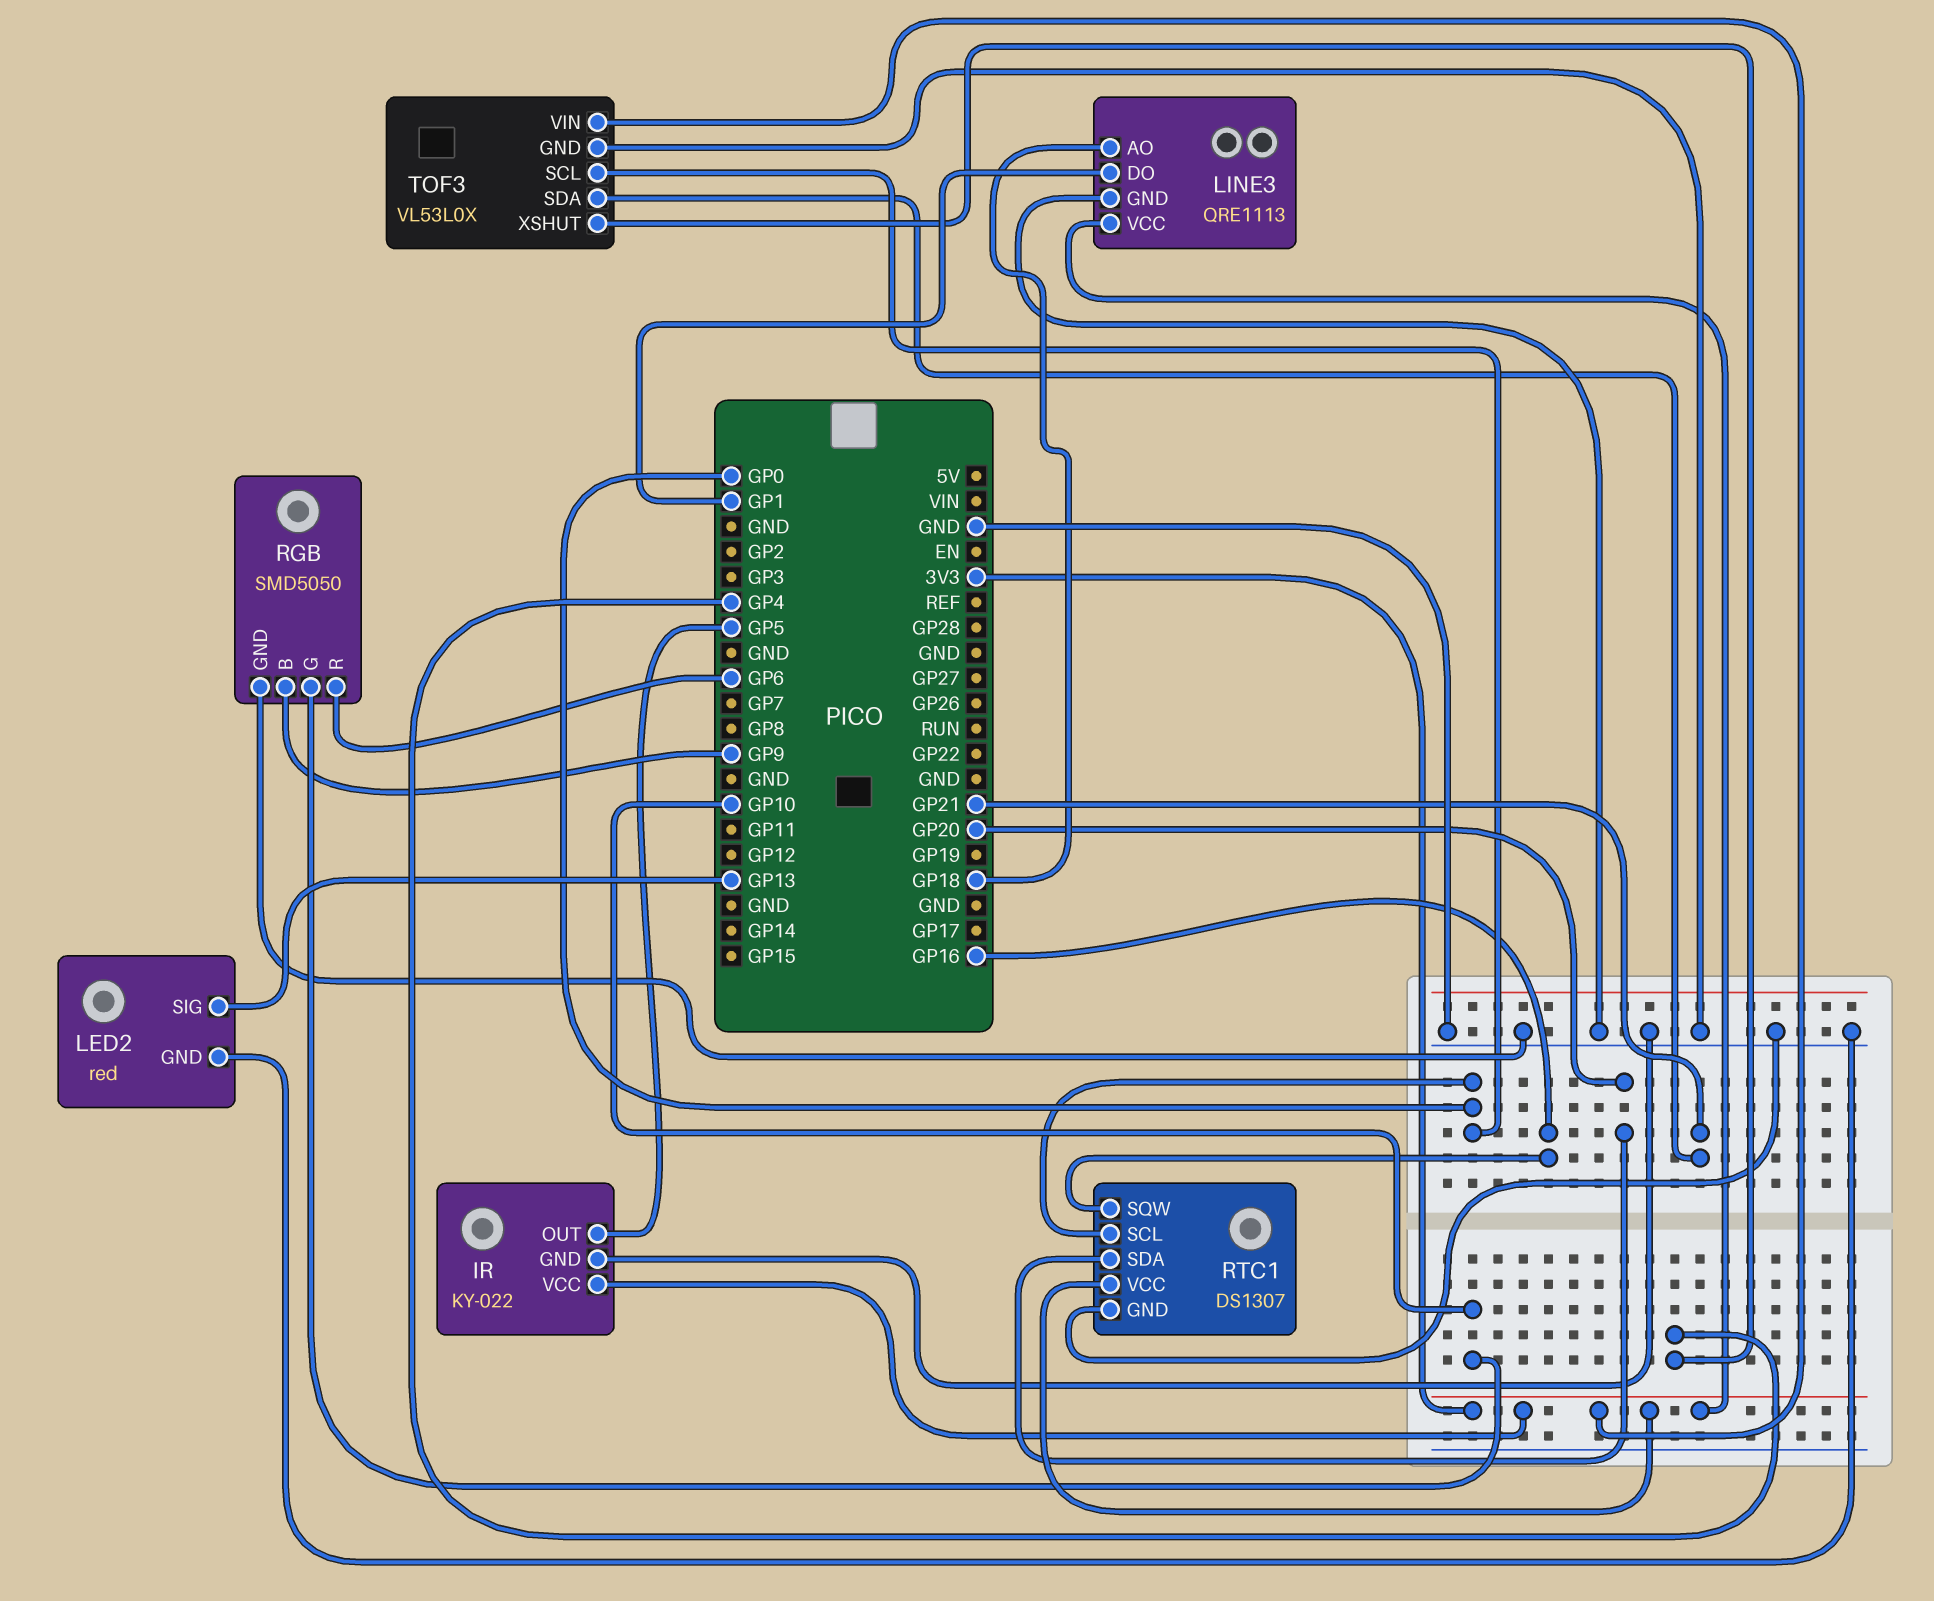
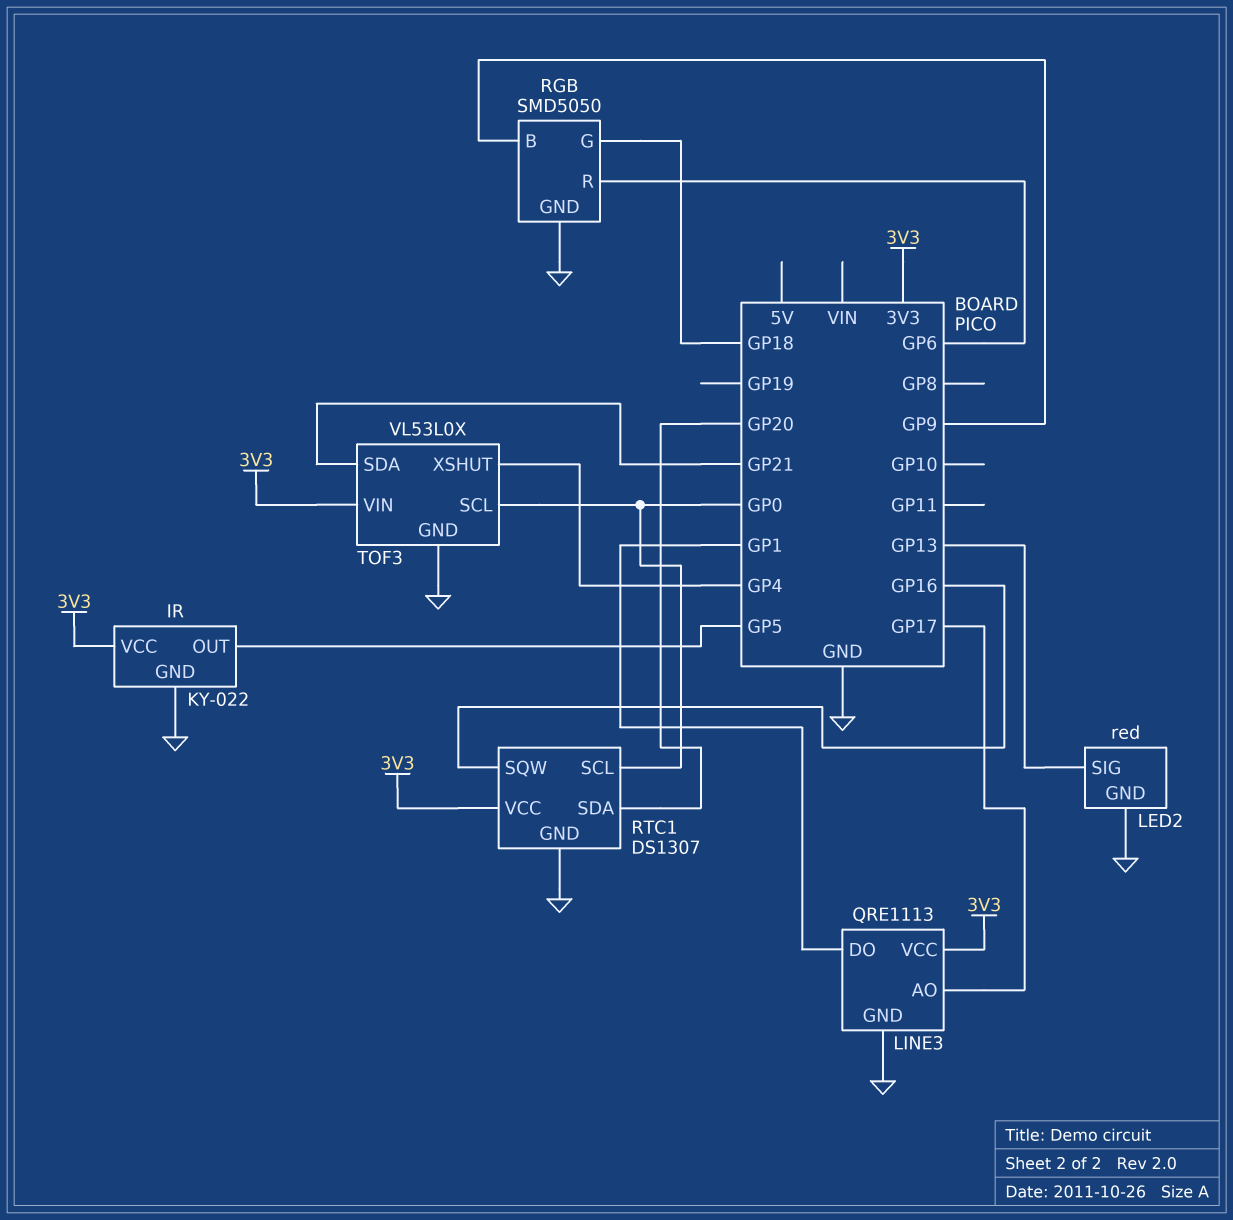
LINE3 pin AO: GP18 -> GP17
RGB pin G: GP10 -> GP18

